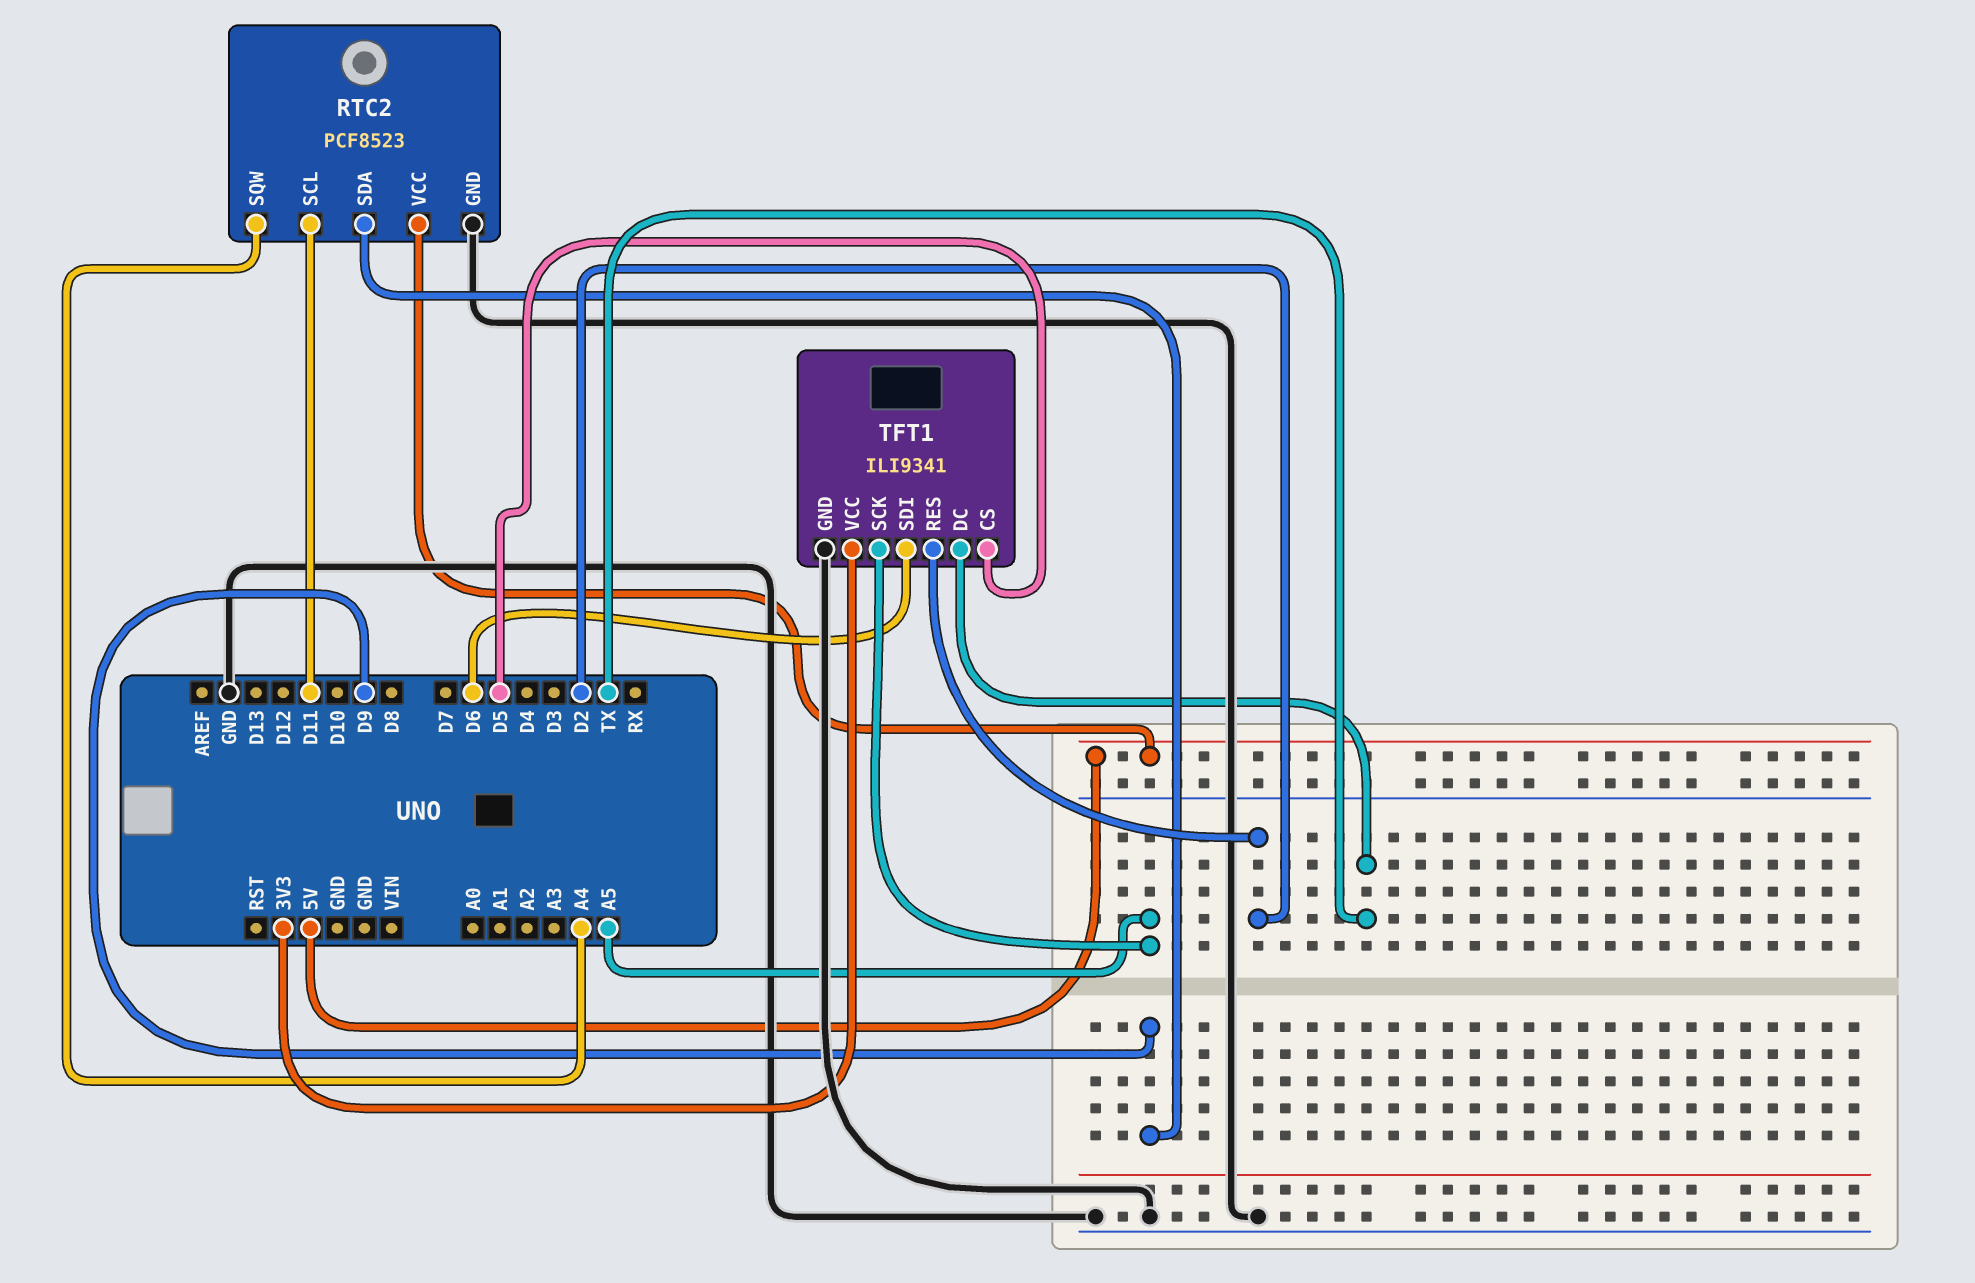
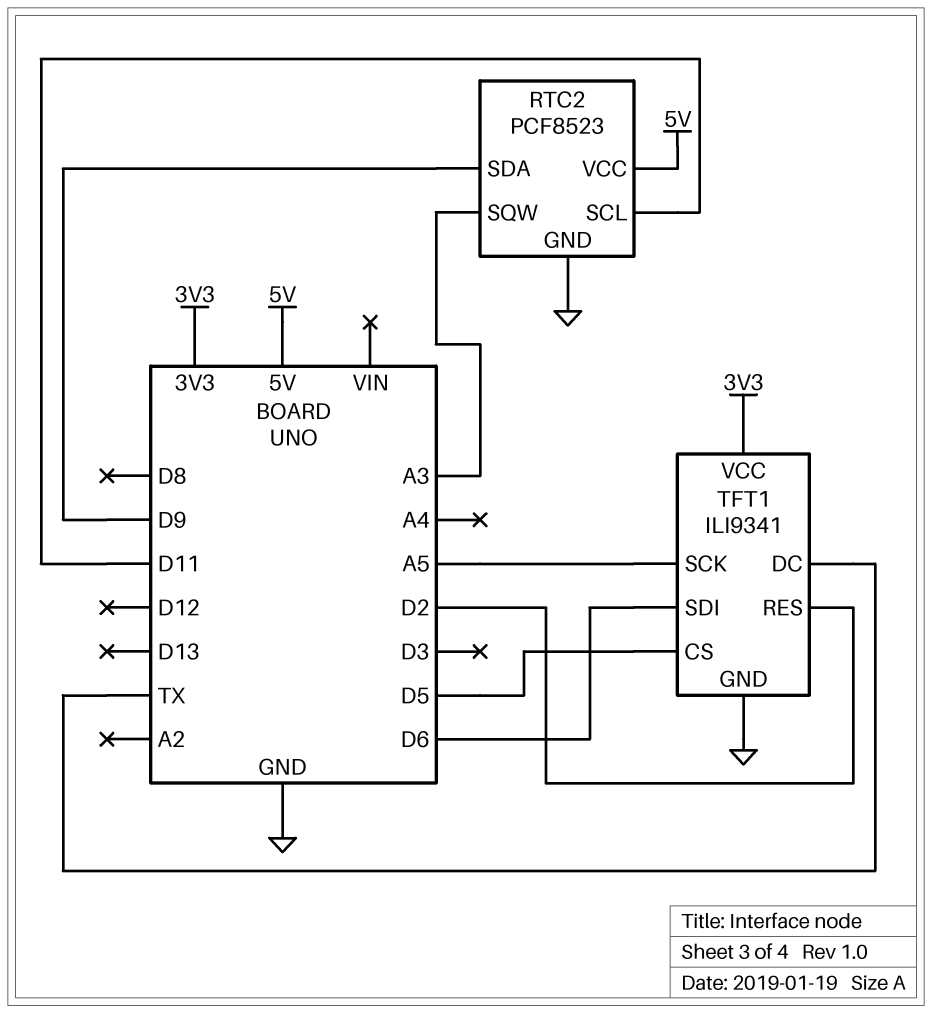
RTC2 pin SQW: A4 -> A3

